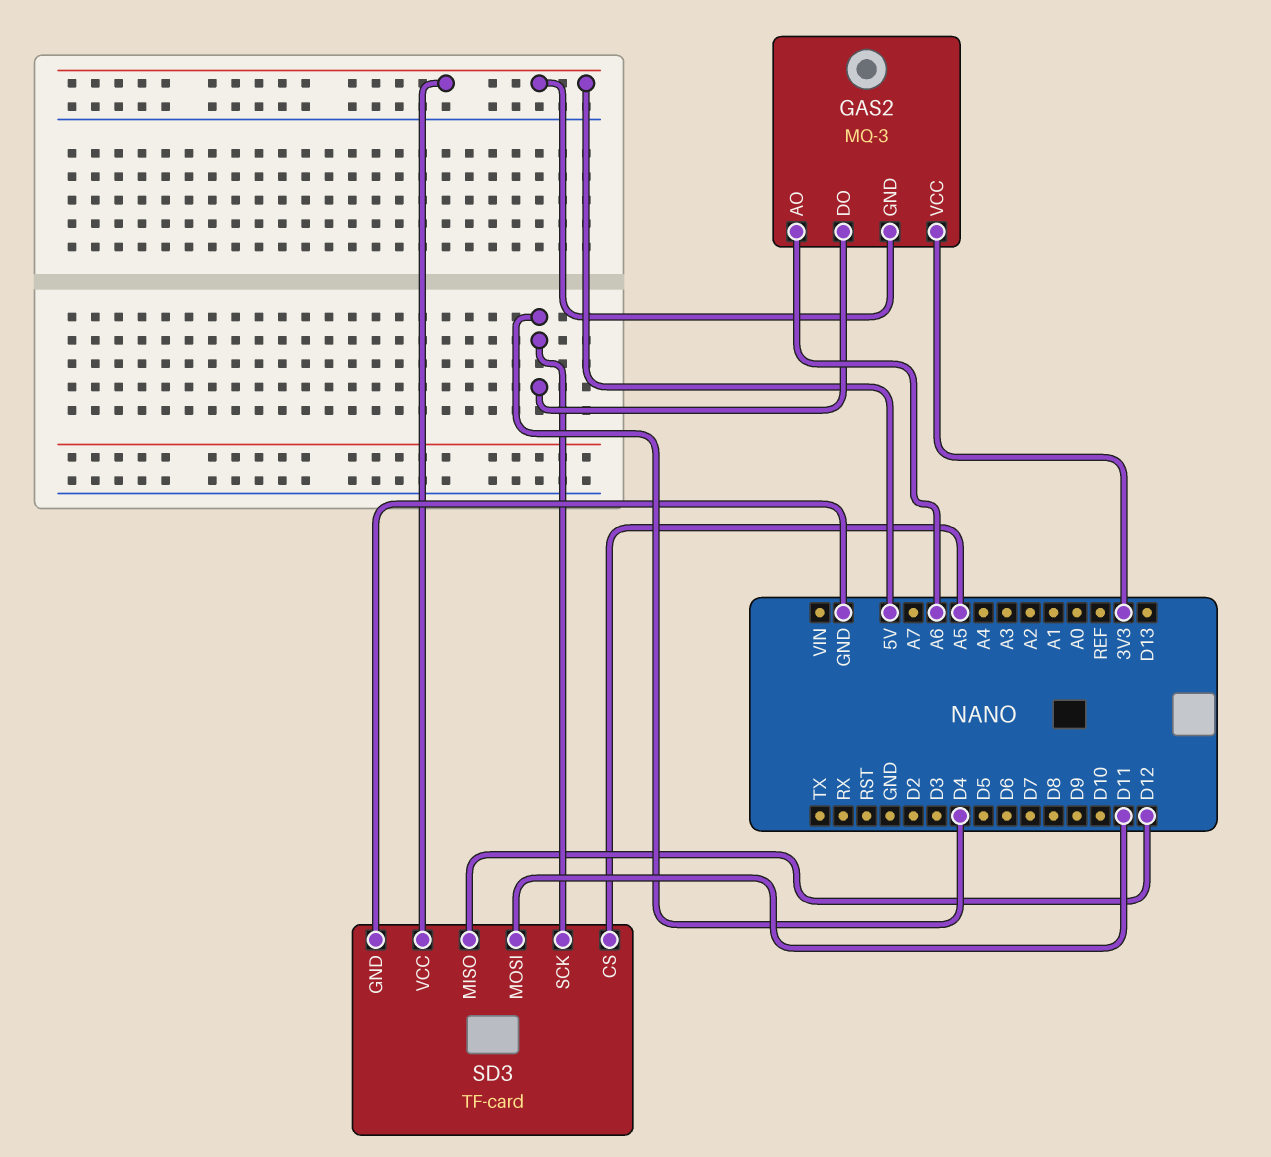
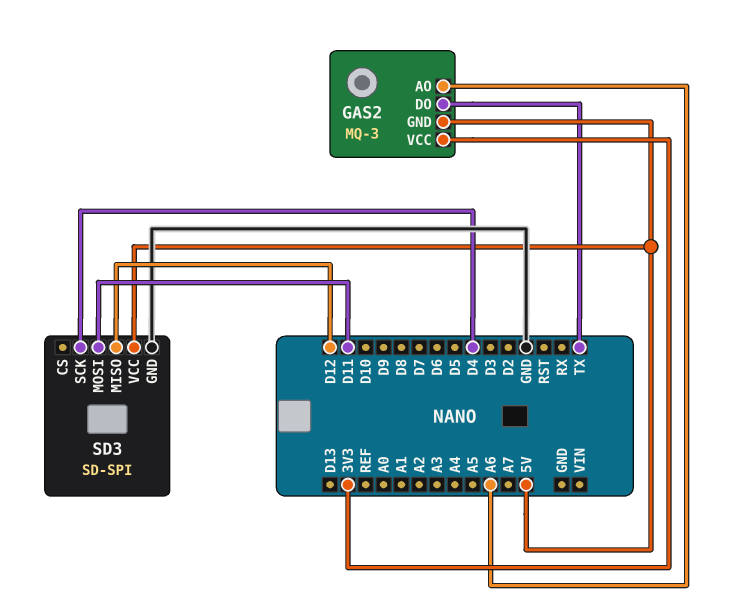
GAS2 pin DO: D4 -> TX
SD3: TF-card -> SD-SPI
SD3 pin CS: A5 -> none

